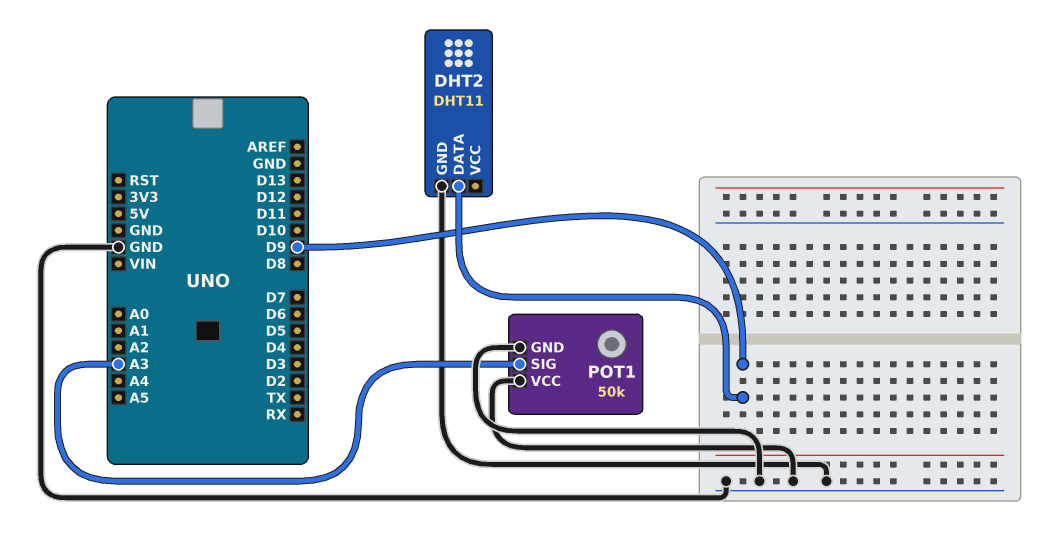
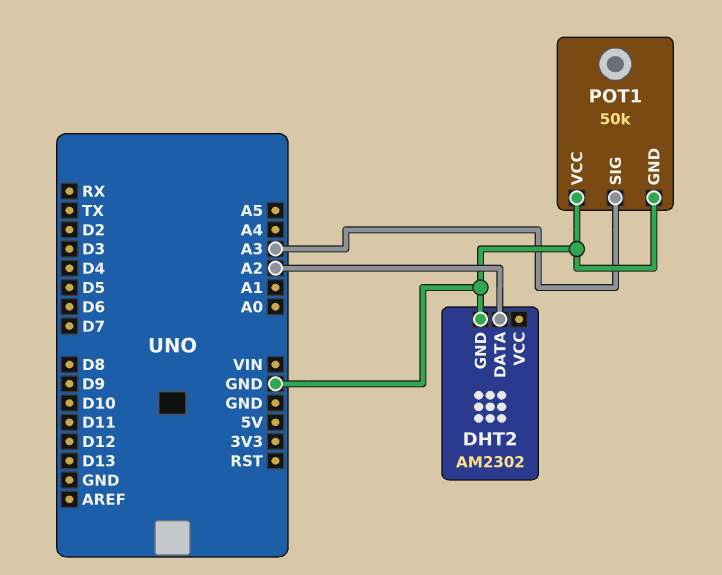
DHT2: DHT11 -> AM2302
DHT2 pin DATA: D9 -> A2

